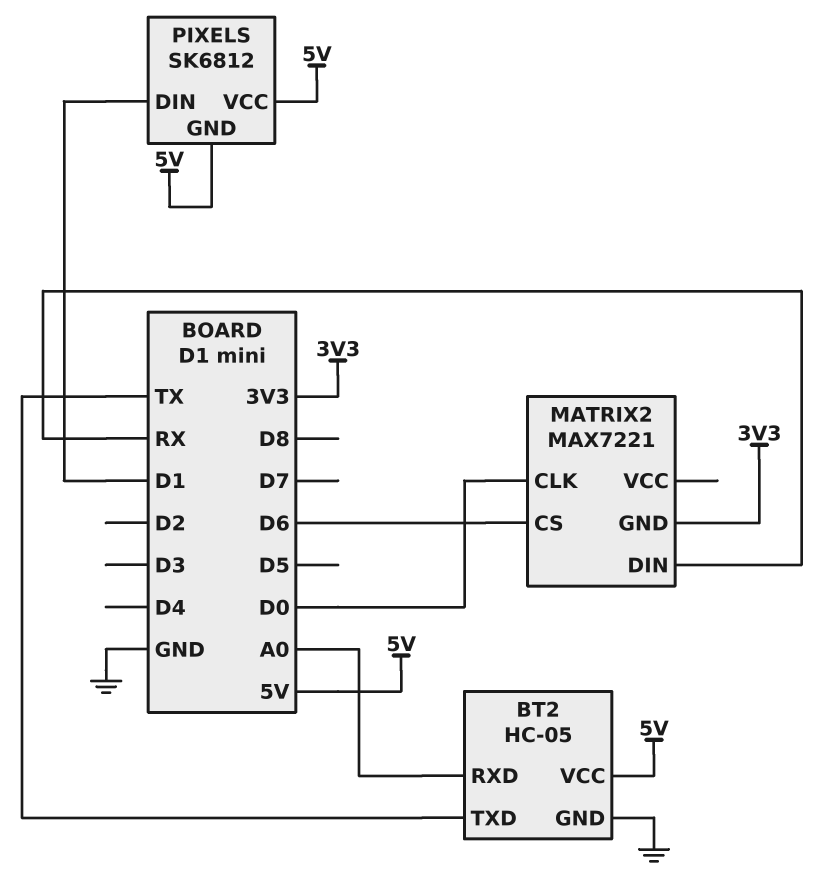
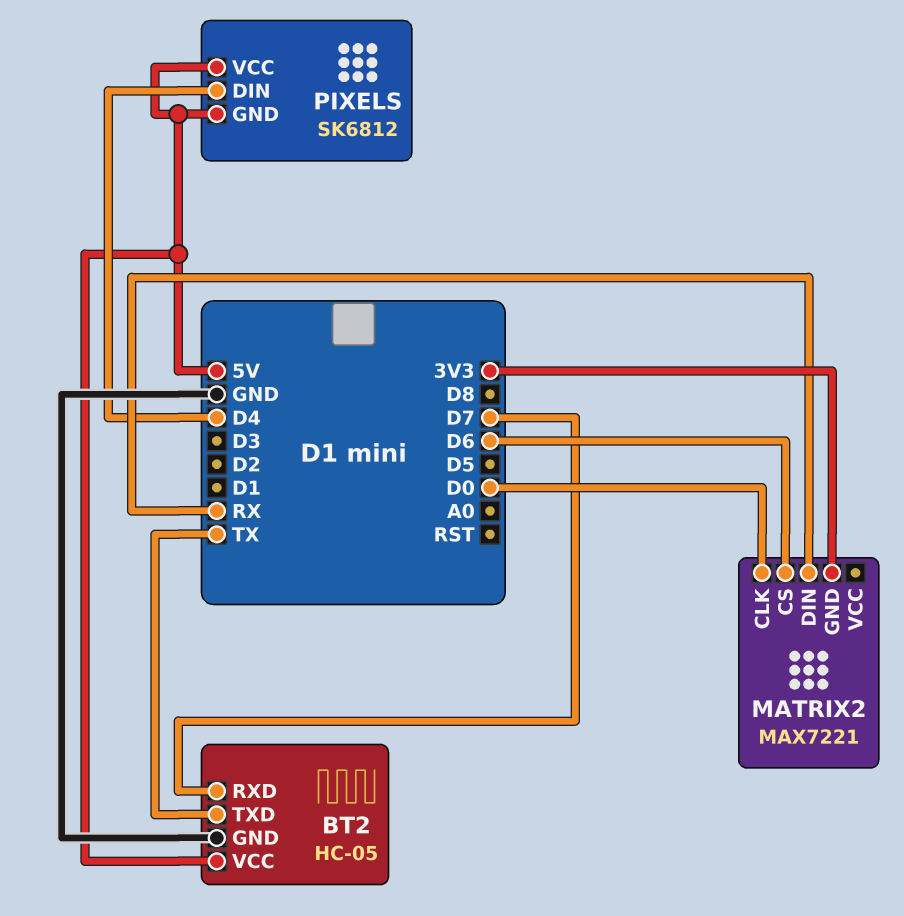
BT2 pin RXD: A0 -> D7
PIXELS pin DIN: D1 -> D4

